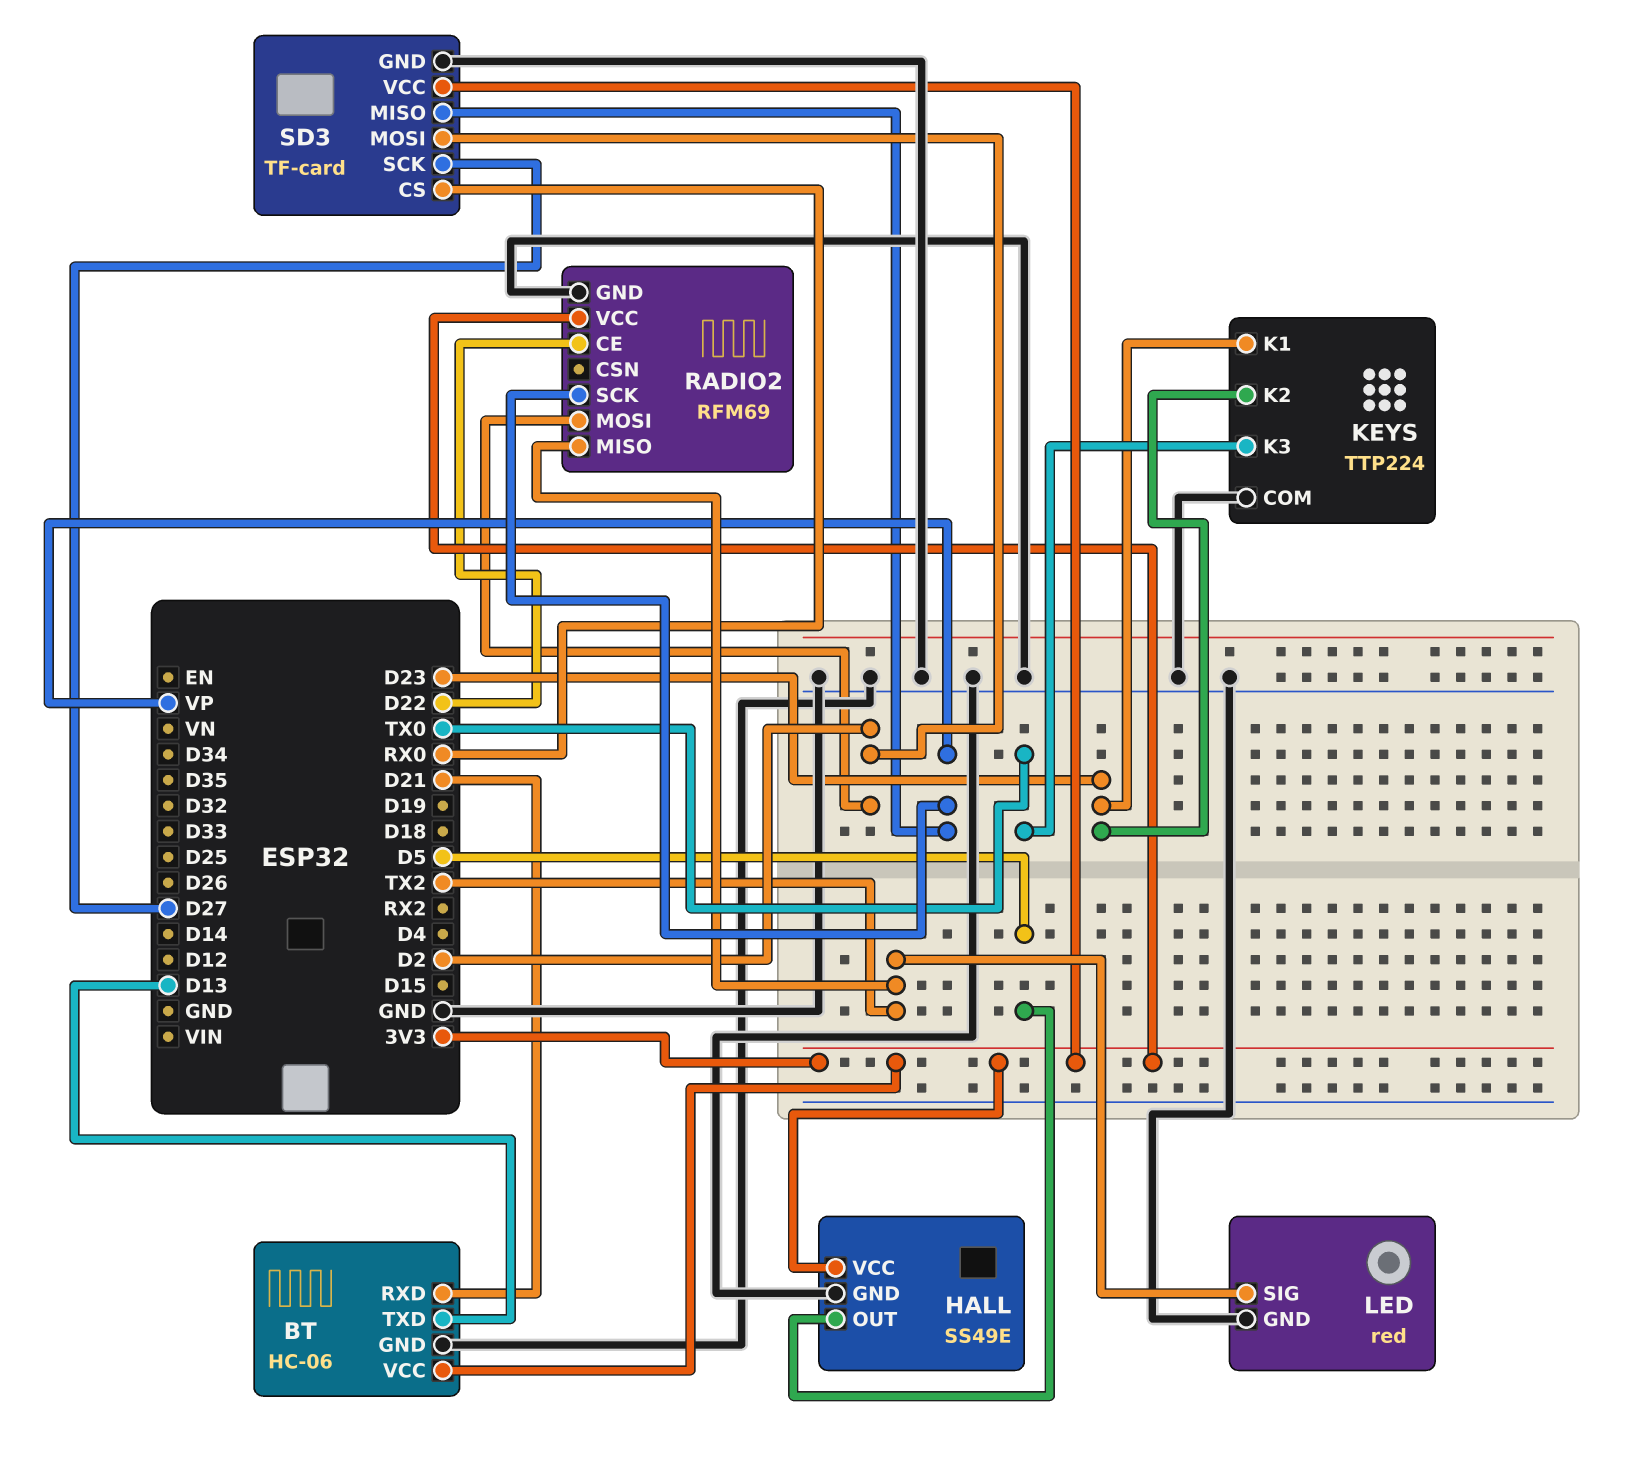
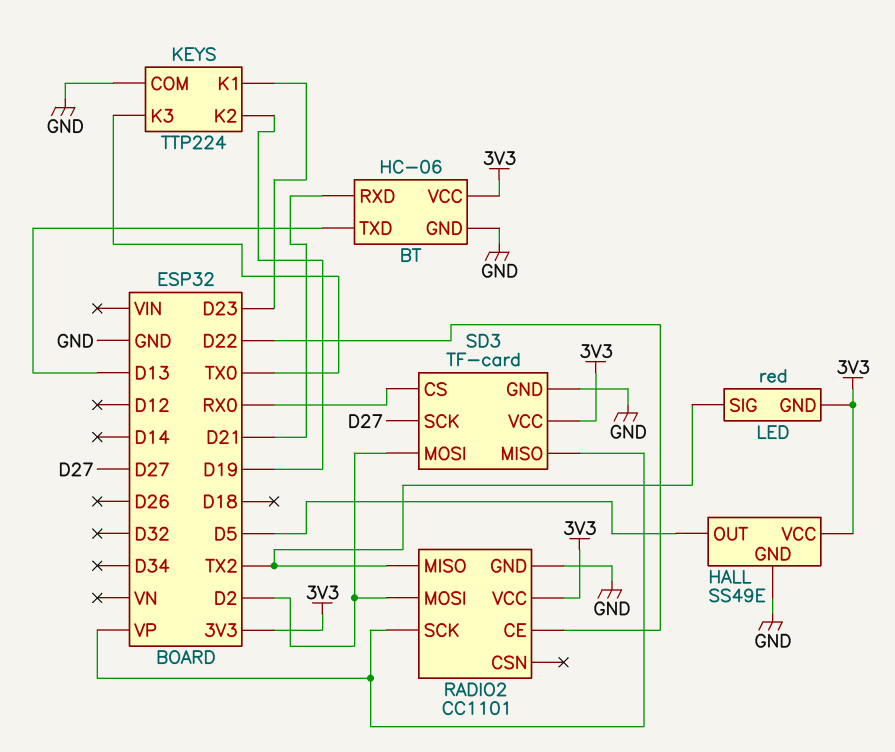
KEYS pin K2: D23 -> D19
LED pin GND: GND -> 3V3
RADIO2: RFM69 -> CC1101

